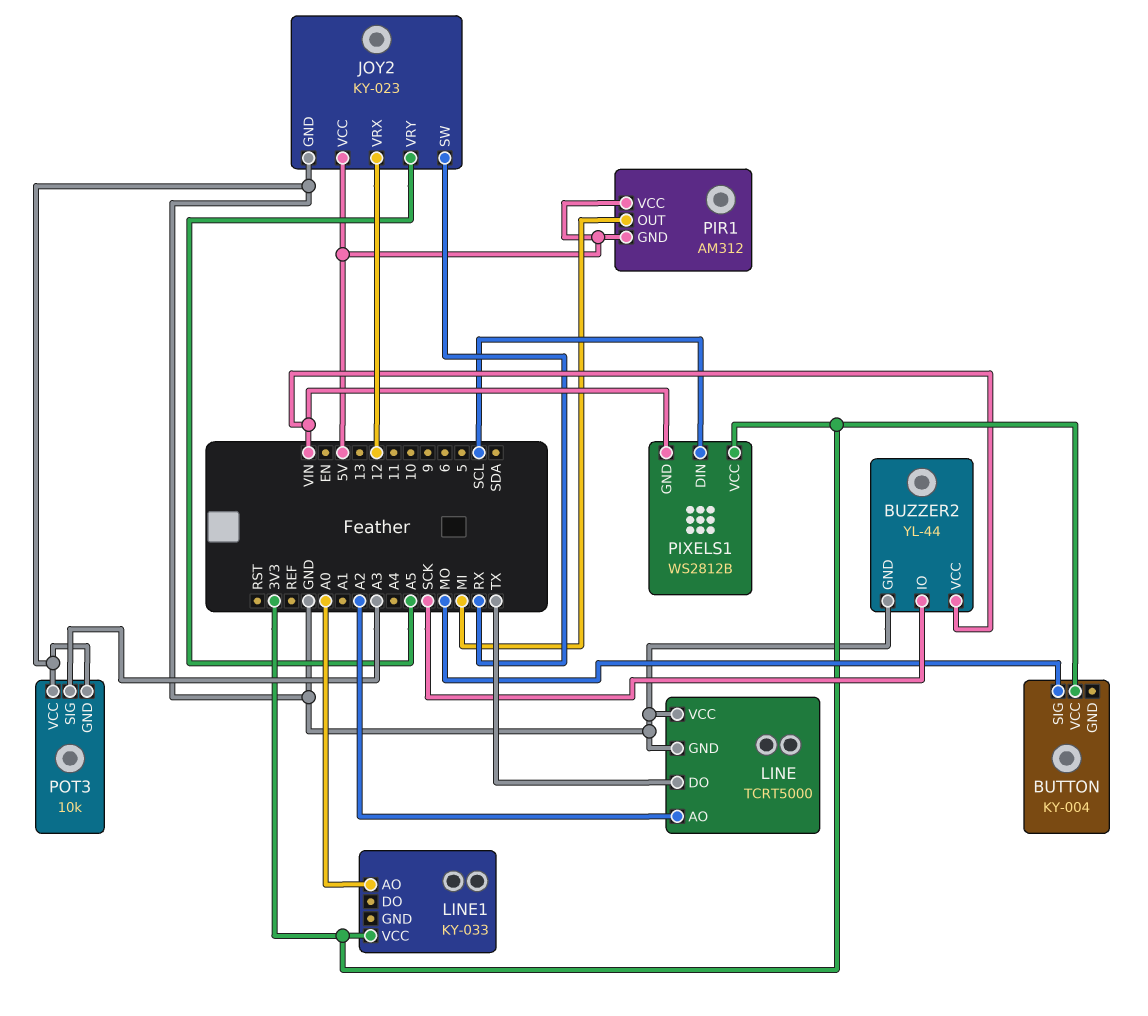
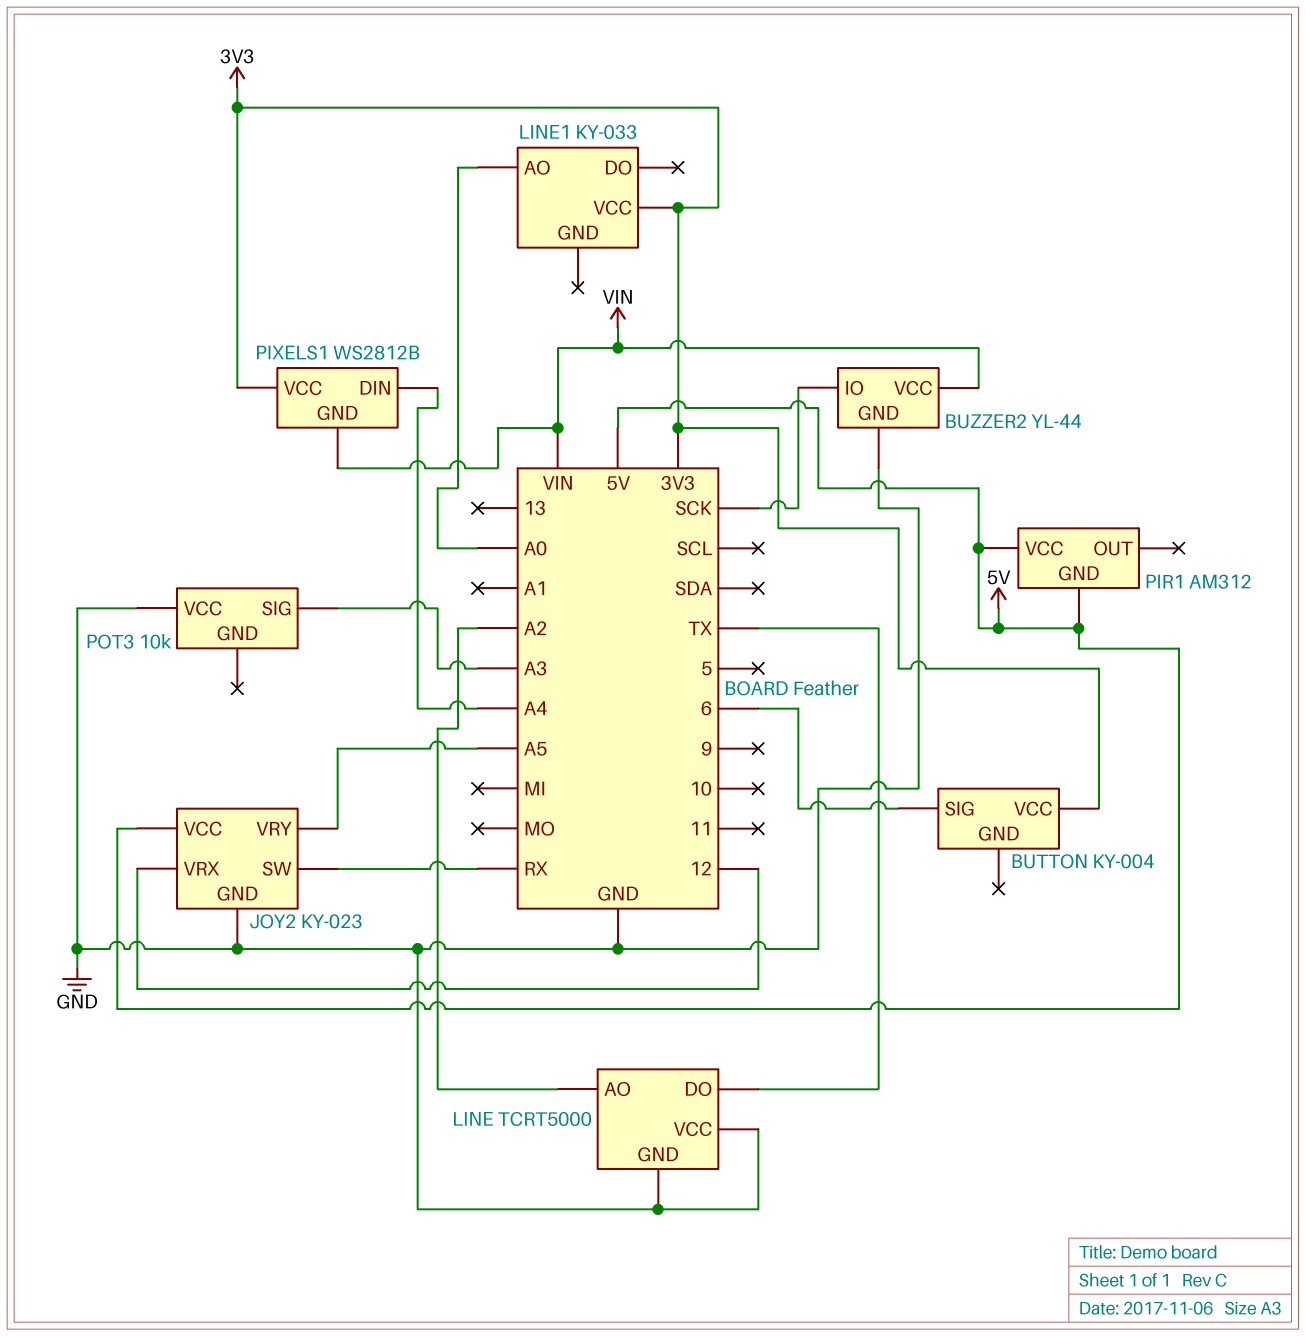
BUTTON pin SIG: MO -> 6
PIR1 pin OUT: MI -> none
PIXELS1 pin DIN: SCL -> A4
POT3 pin GND: GND -> none

